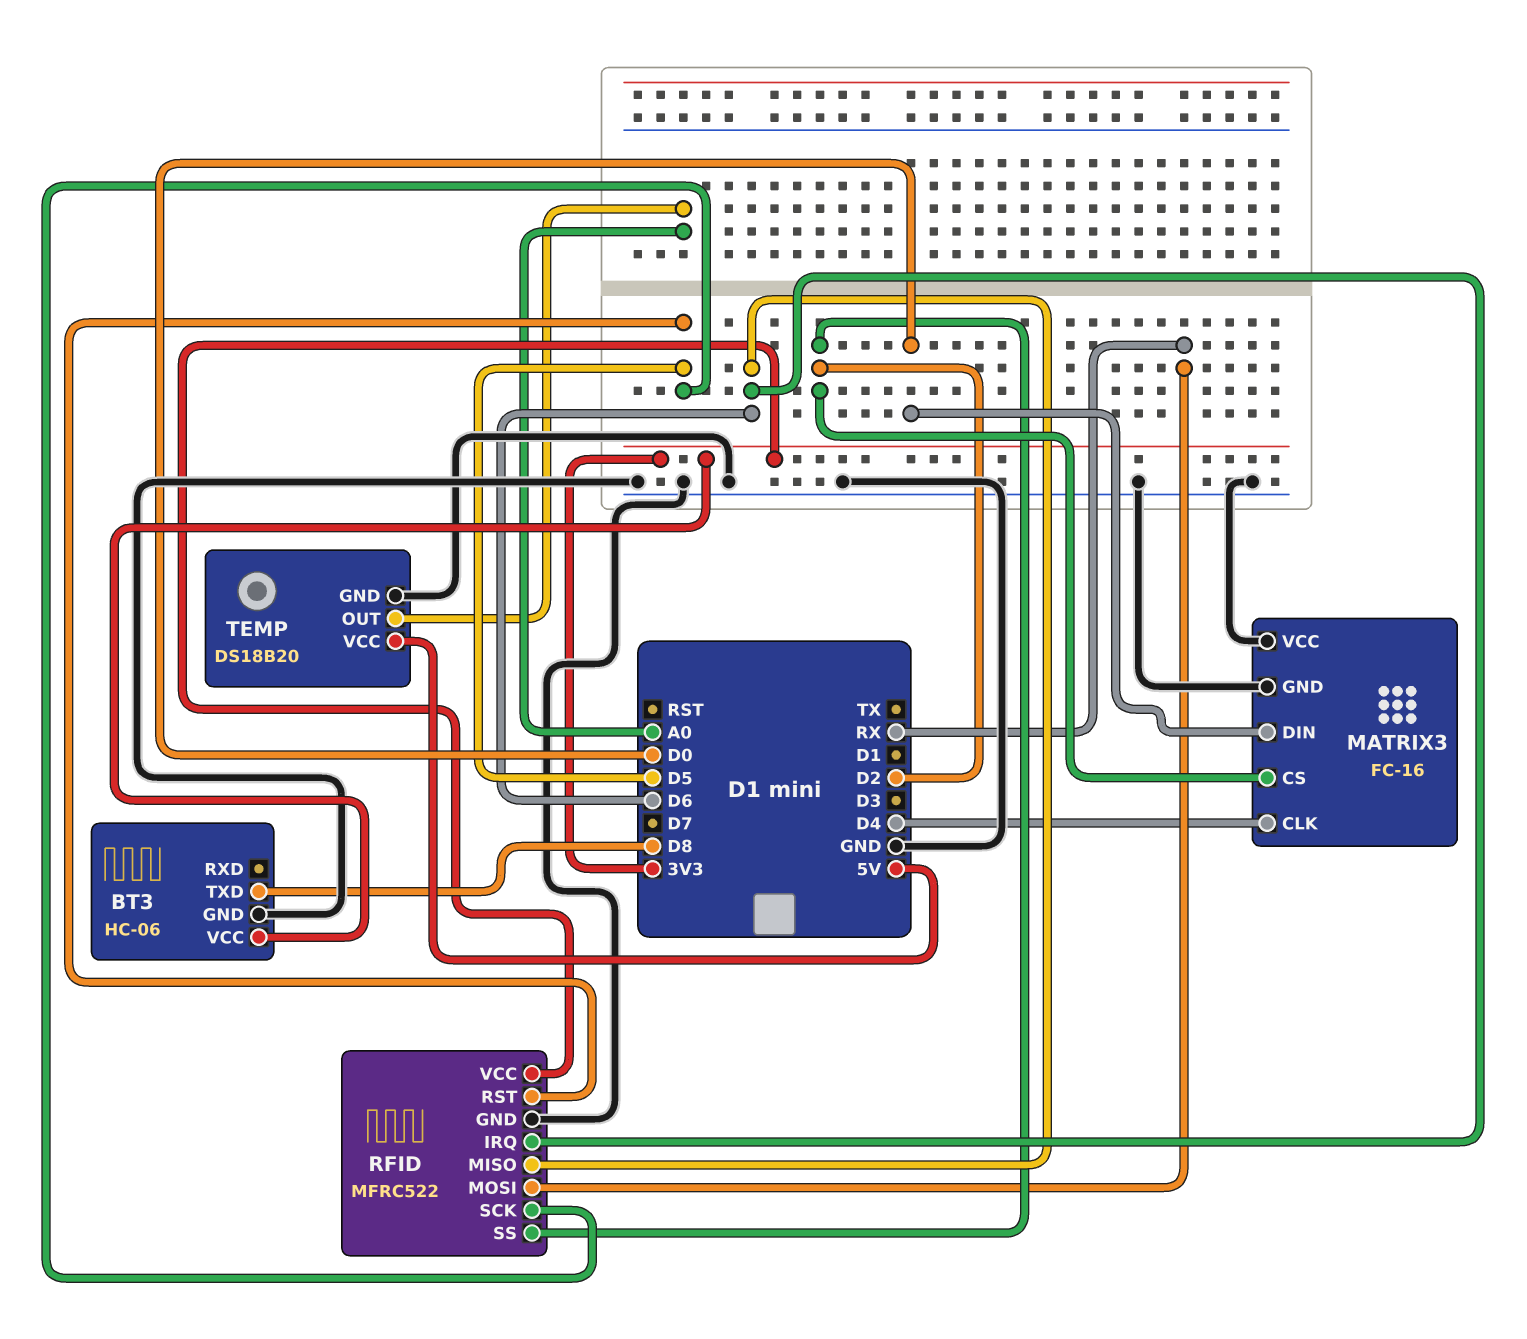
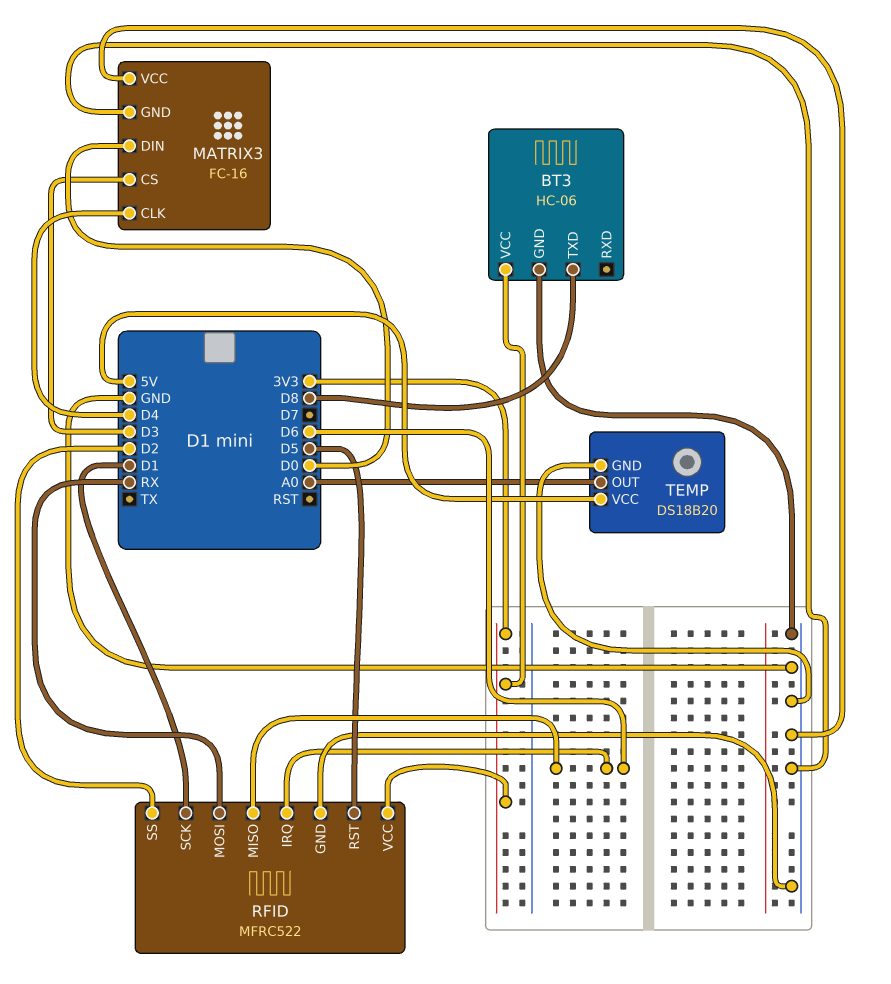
MATRIX3 pin CS: D2 -> D3
RFID pin SCK: D5 -> D1

